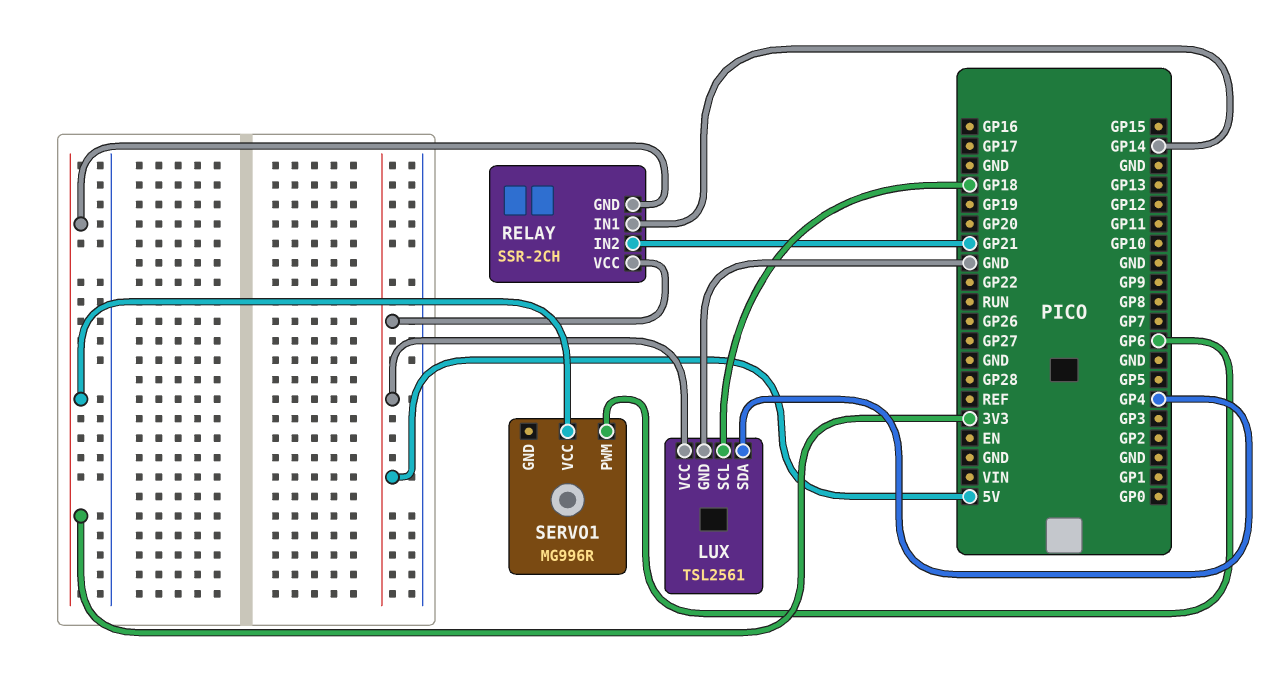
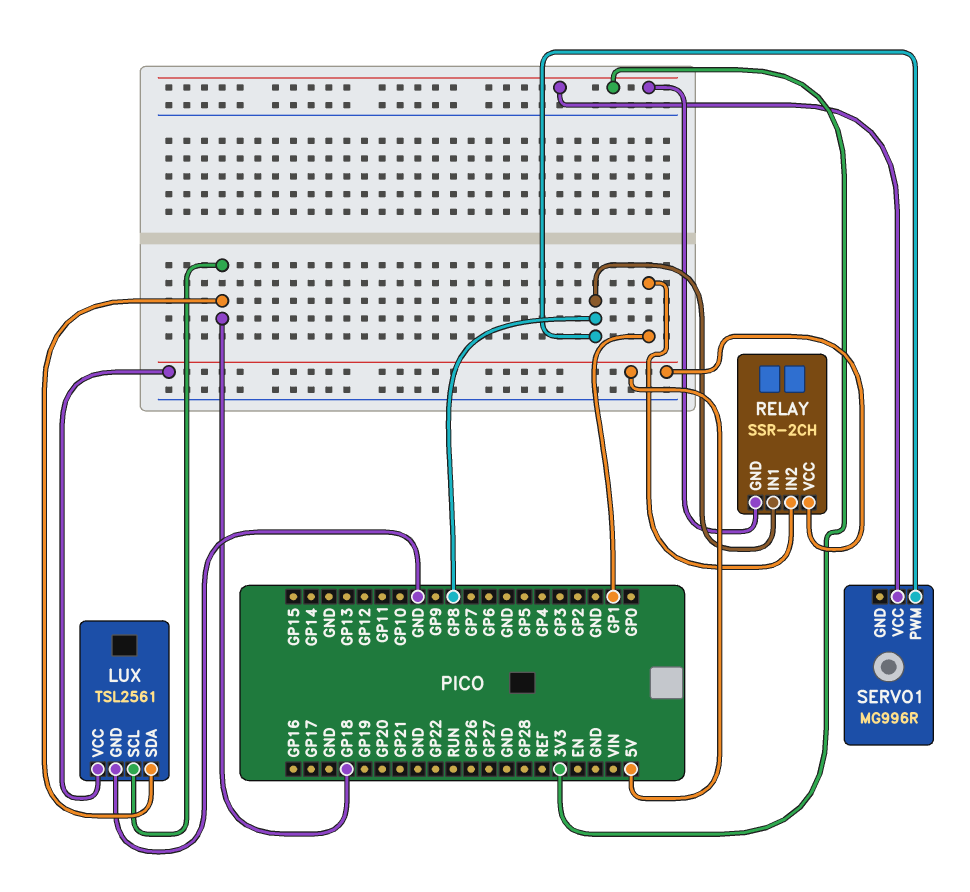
LUX pin SDA: GP4 -> GP18
RELAY pin IN1: GP14 -> GP8
RELAY pin IN2: GP21 -> GP1
SERVO1 pin PWM: GP6 -> GP8

